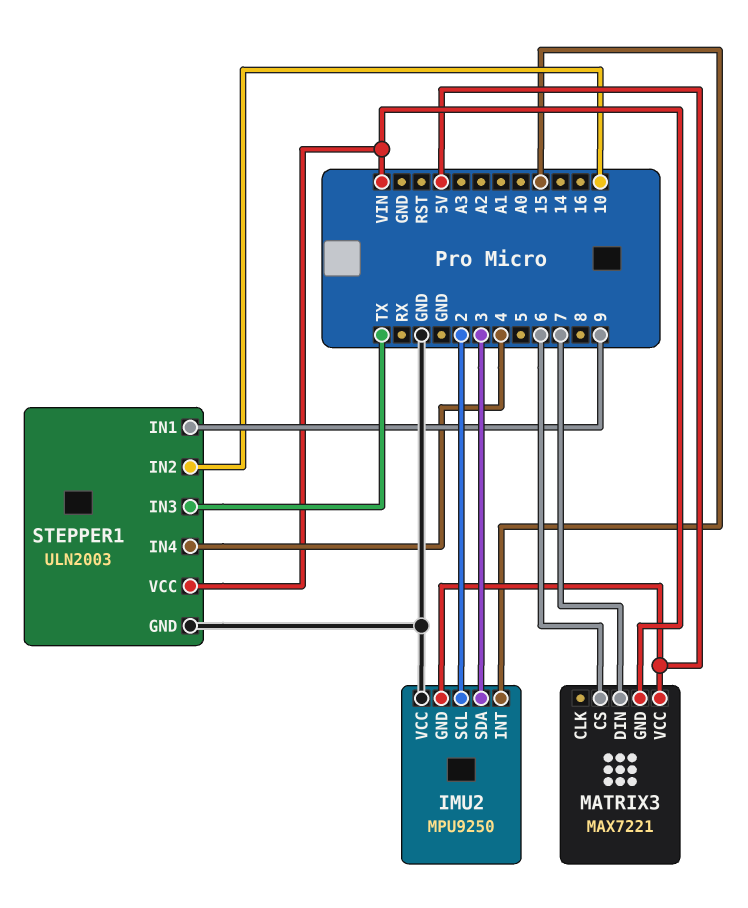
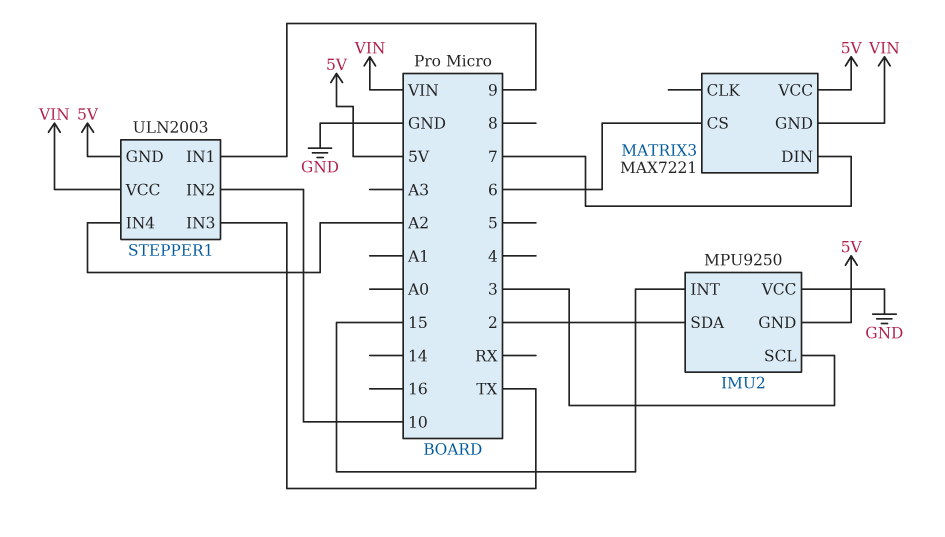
IMU2 pin SCL: 2 -> 3
IMU2 pin SDA: 3 -> 2
STEPPER1 pin GND: GND -> 5V
STEPPER1 pin IN4: 4 -> A2

